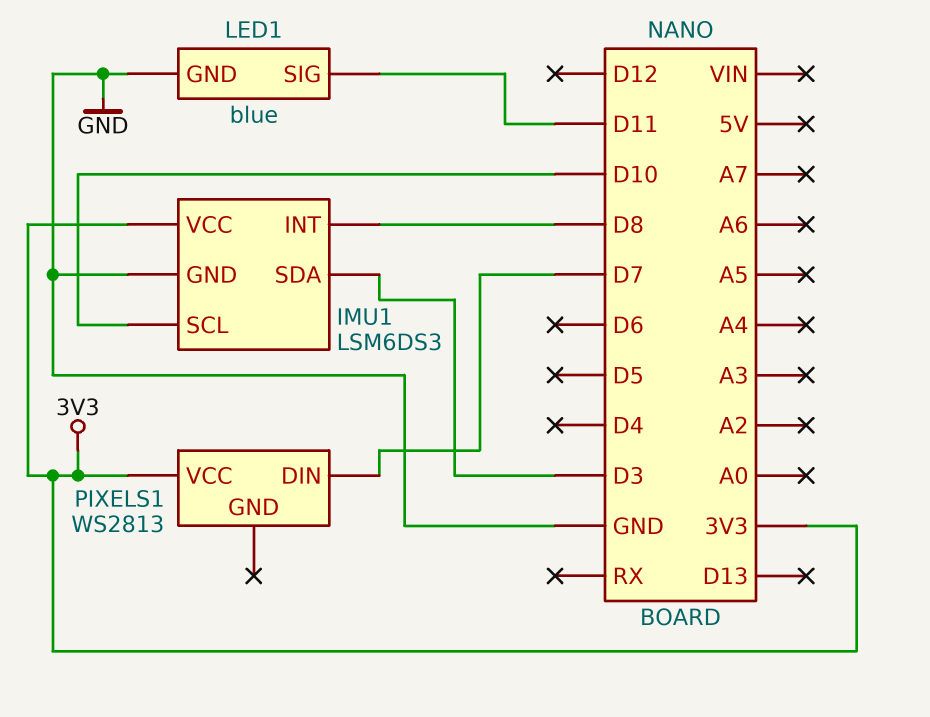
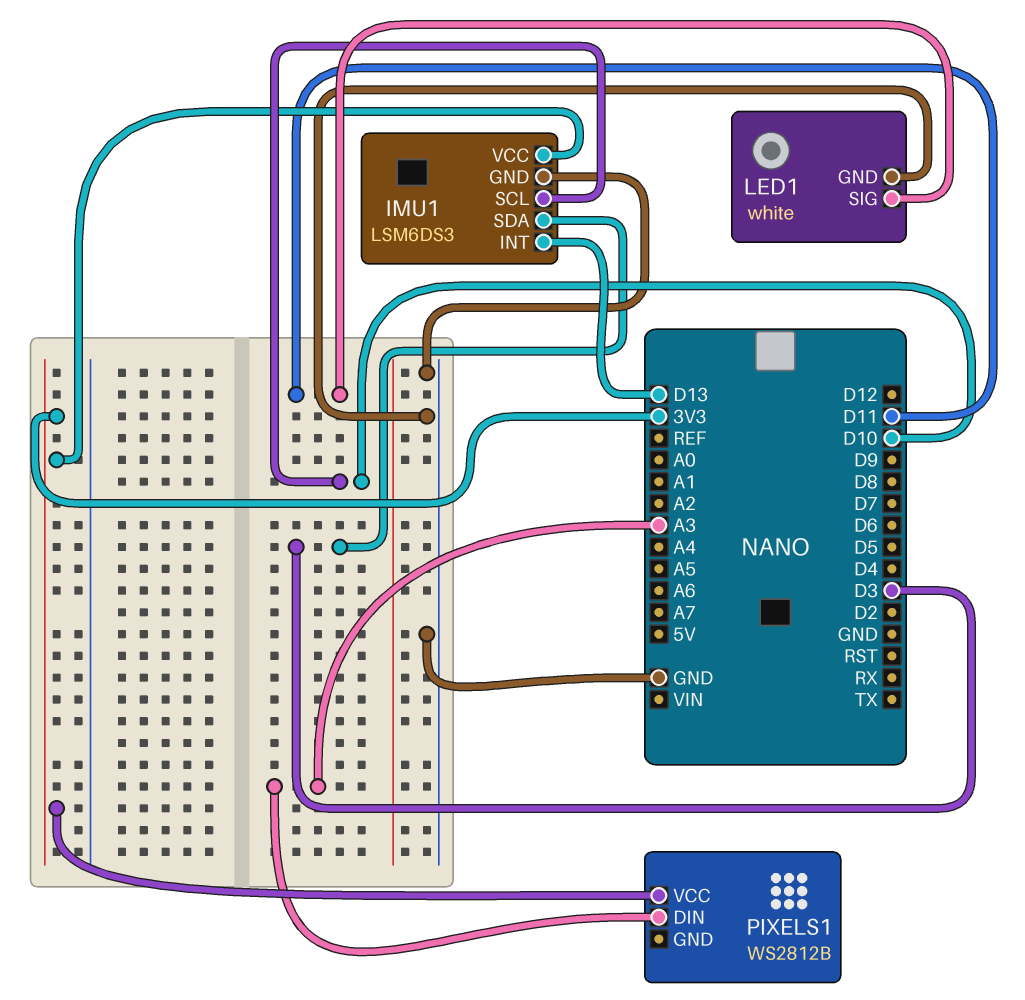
IMU1 pin INT: D8 -> D13
LED1: blue -> white
PIXELS1: WS2813 -> WS2812B
PIXELS1 pin DIN: D7 -> A3

